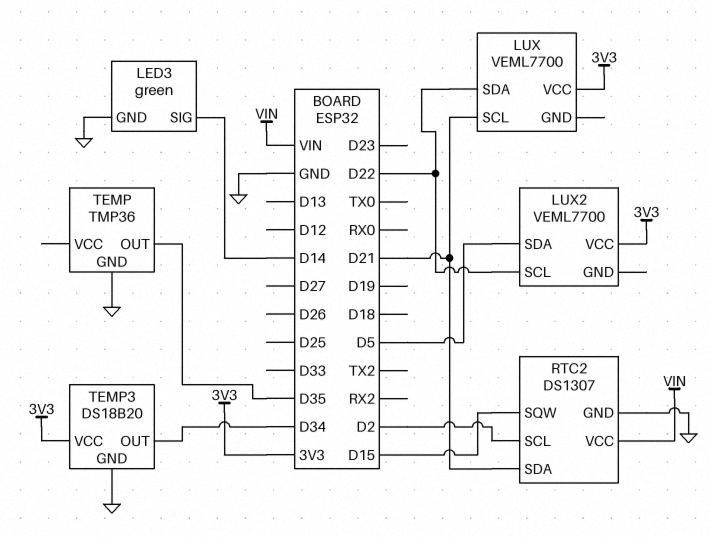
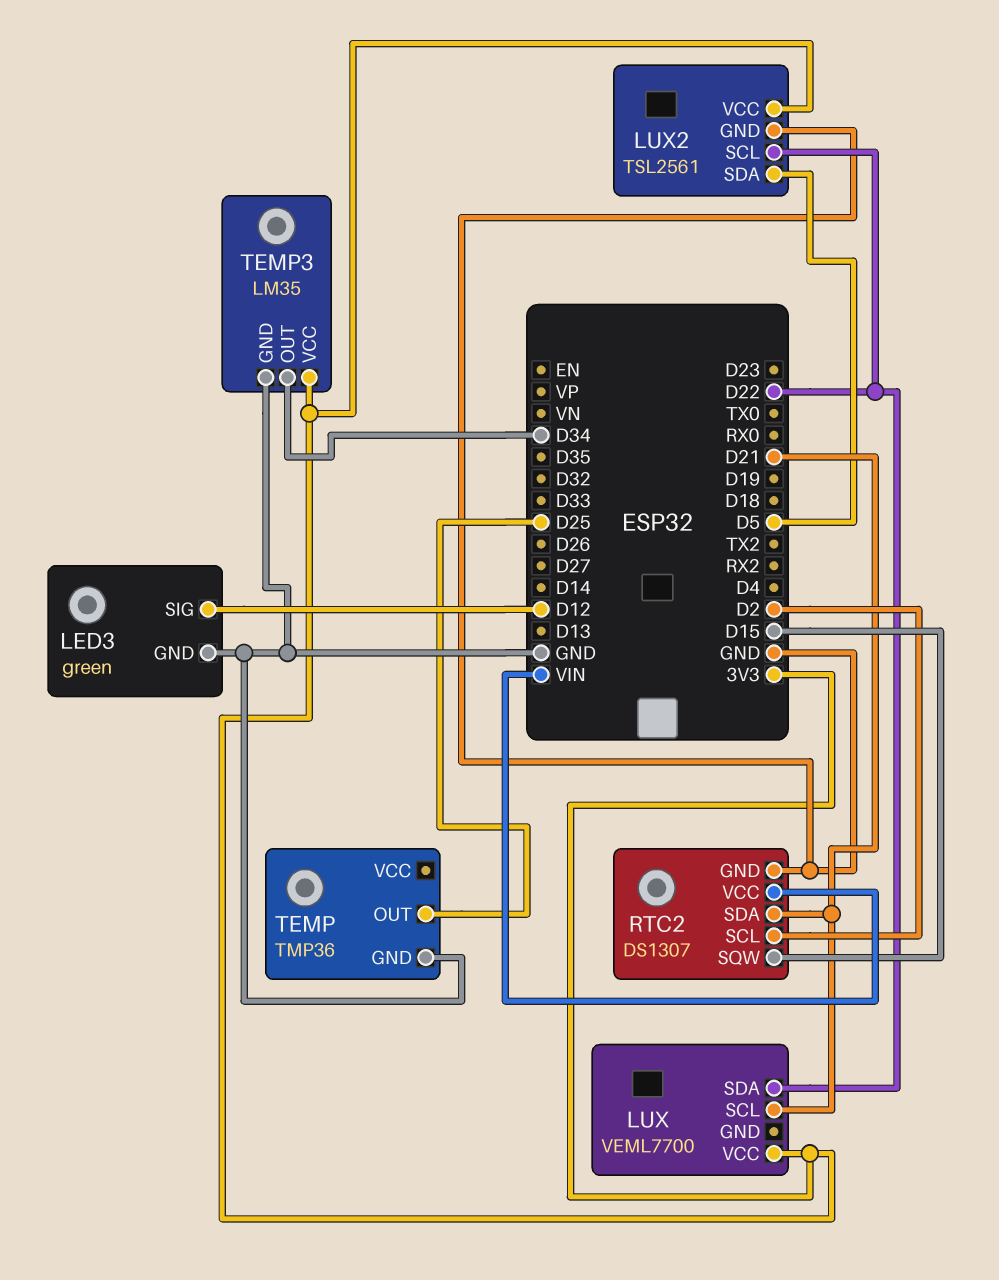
LED3 pin SIG: D14 -> D12
LUX2: VEML7700 -> TSL2561
LUX2 pin GND: none -> GND
TEMP pin OUT: D35 -> D25
TEMP3: DS18B20 -> LM35

